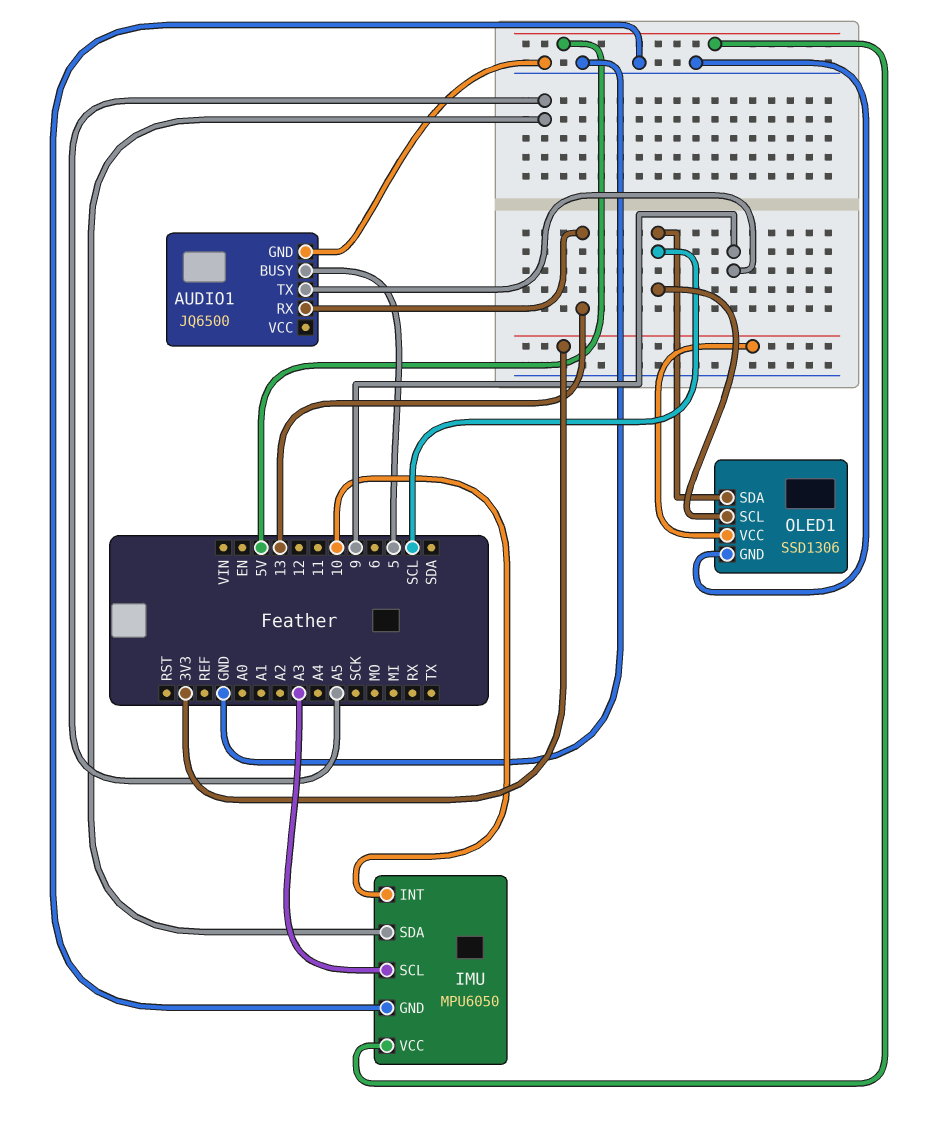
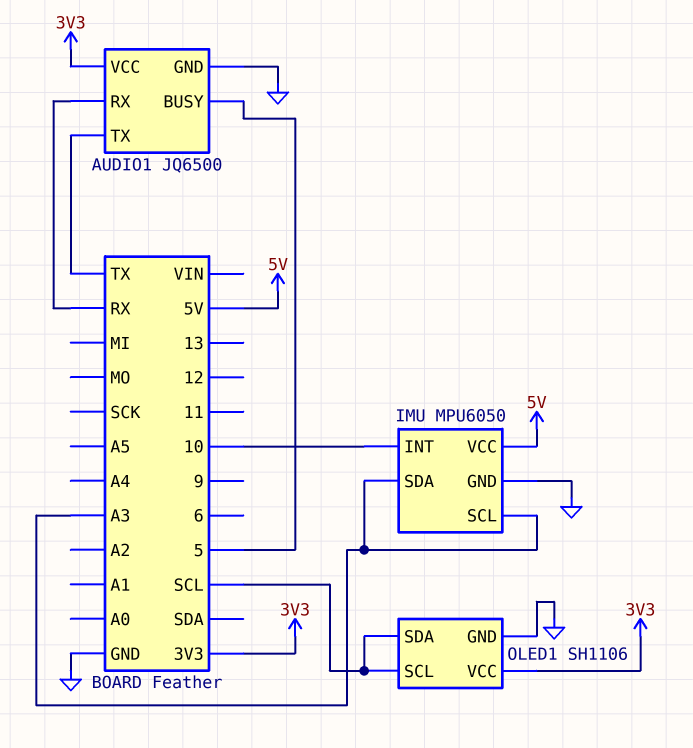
AUDIO1 pin RX: 13 -> RX
AUDIO1 pin TX: 9 -> TX
AUDIO1 pin VCC: none -> 3V3
IMU pin SDA: A5 -> A3
OLED1: SSD1306 -> SH1106

